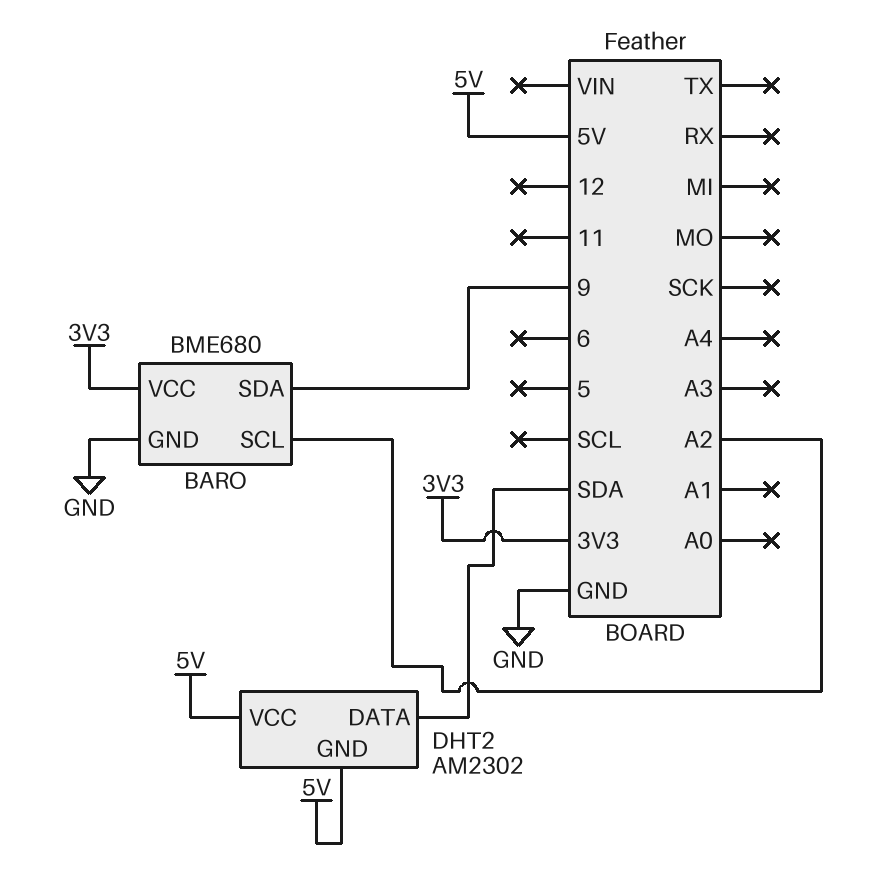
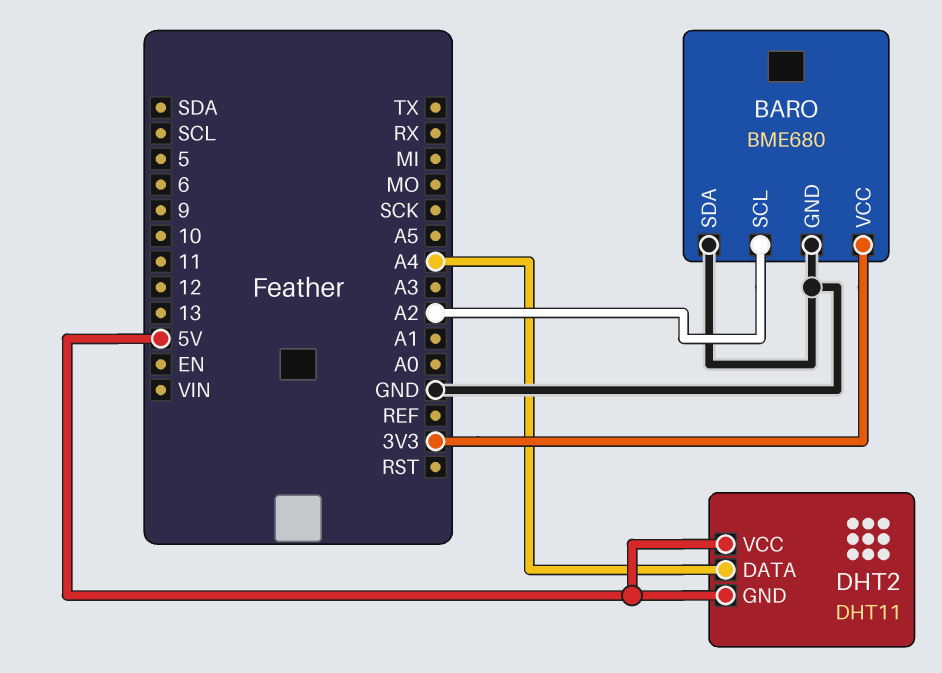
BARO pin SDA: 9 -> GND
DHT2: AM2302 -> DHT11
DHT2 pin DATA: SDA -> A4

